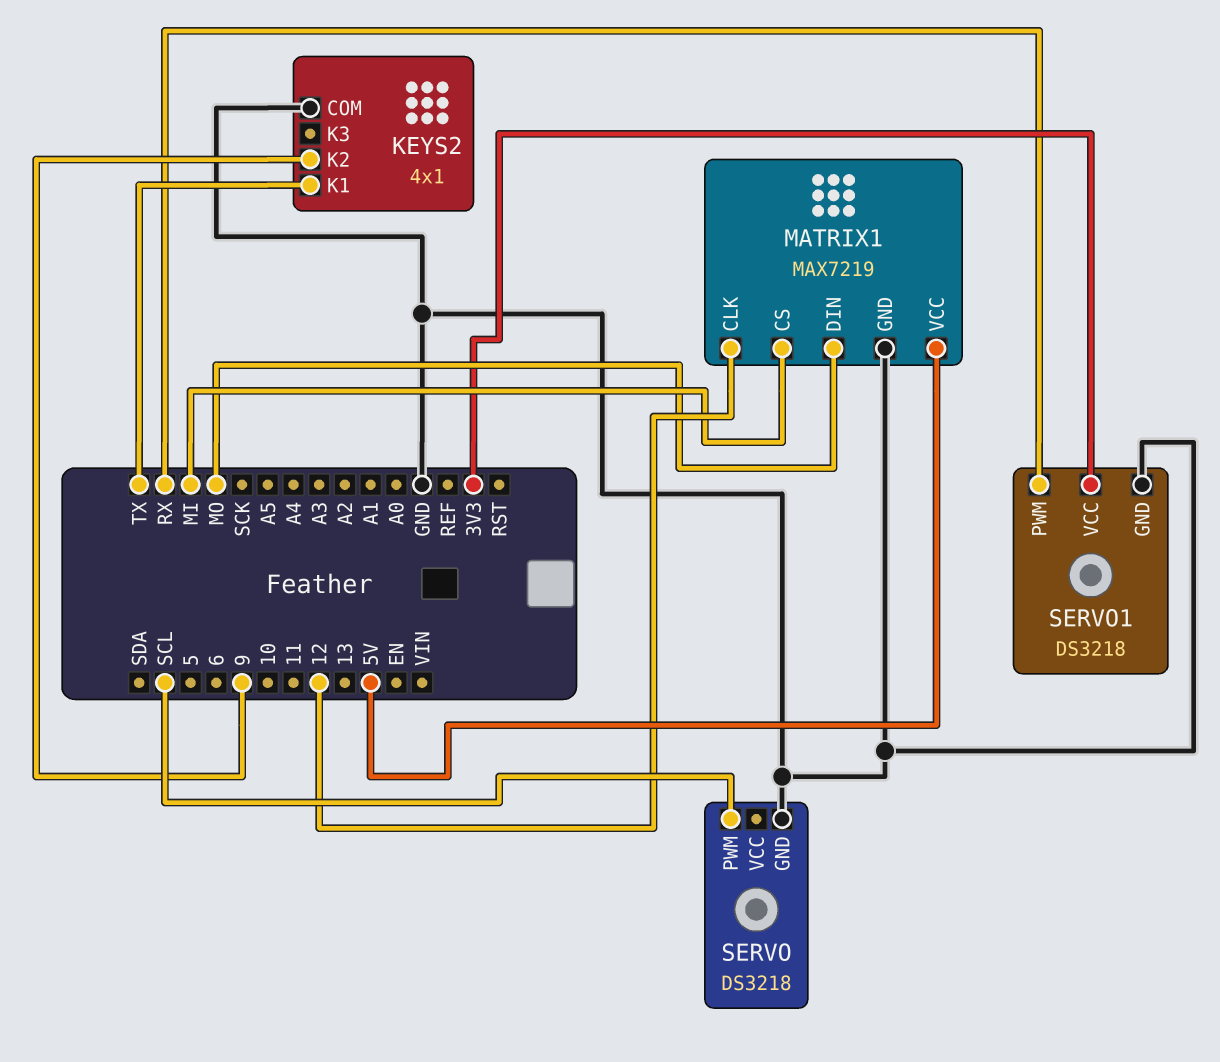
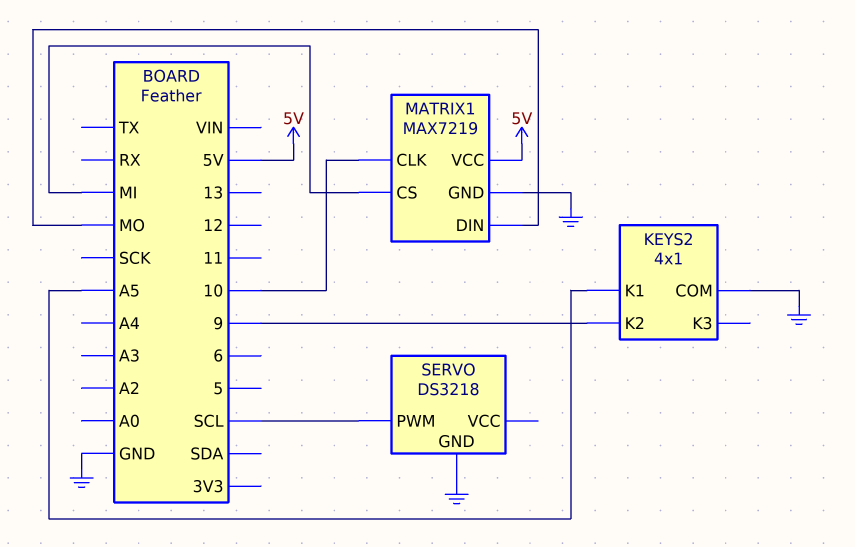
KEYS2 pin K1: TX -> A5
MATRIX1 pin CLK: 12 -> 10
SERVO1: DS3218 -> none
SERVO1 pin GND: GND -> none
SERVO1 pin PWM: RX -> none
SERVO1 pin VCC: 3V3 -> none

